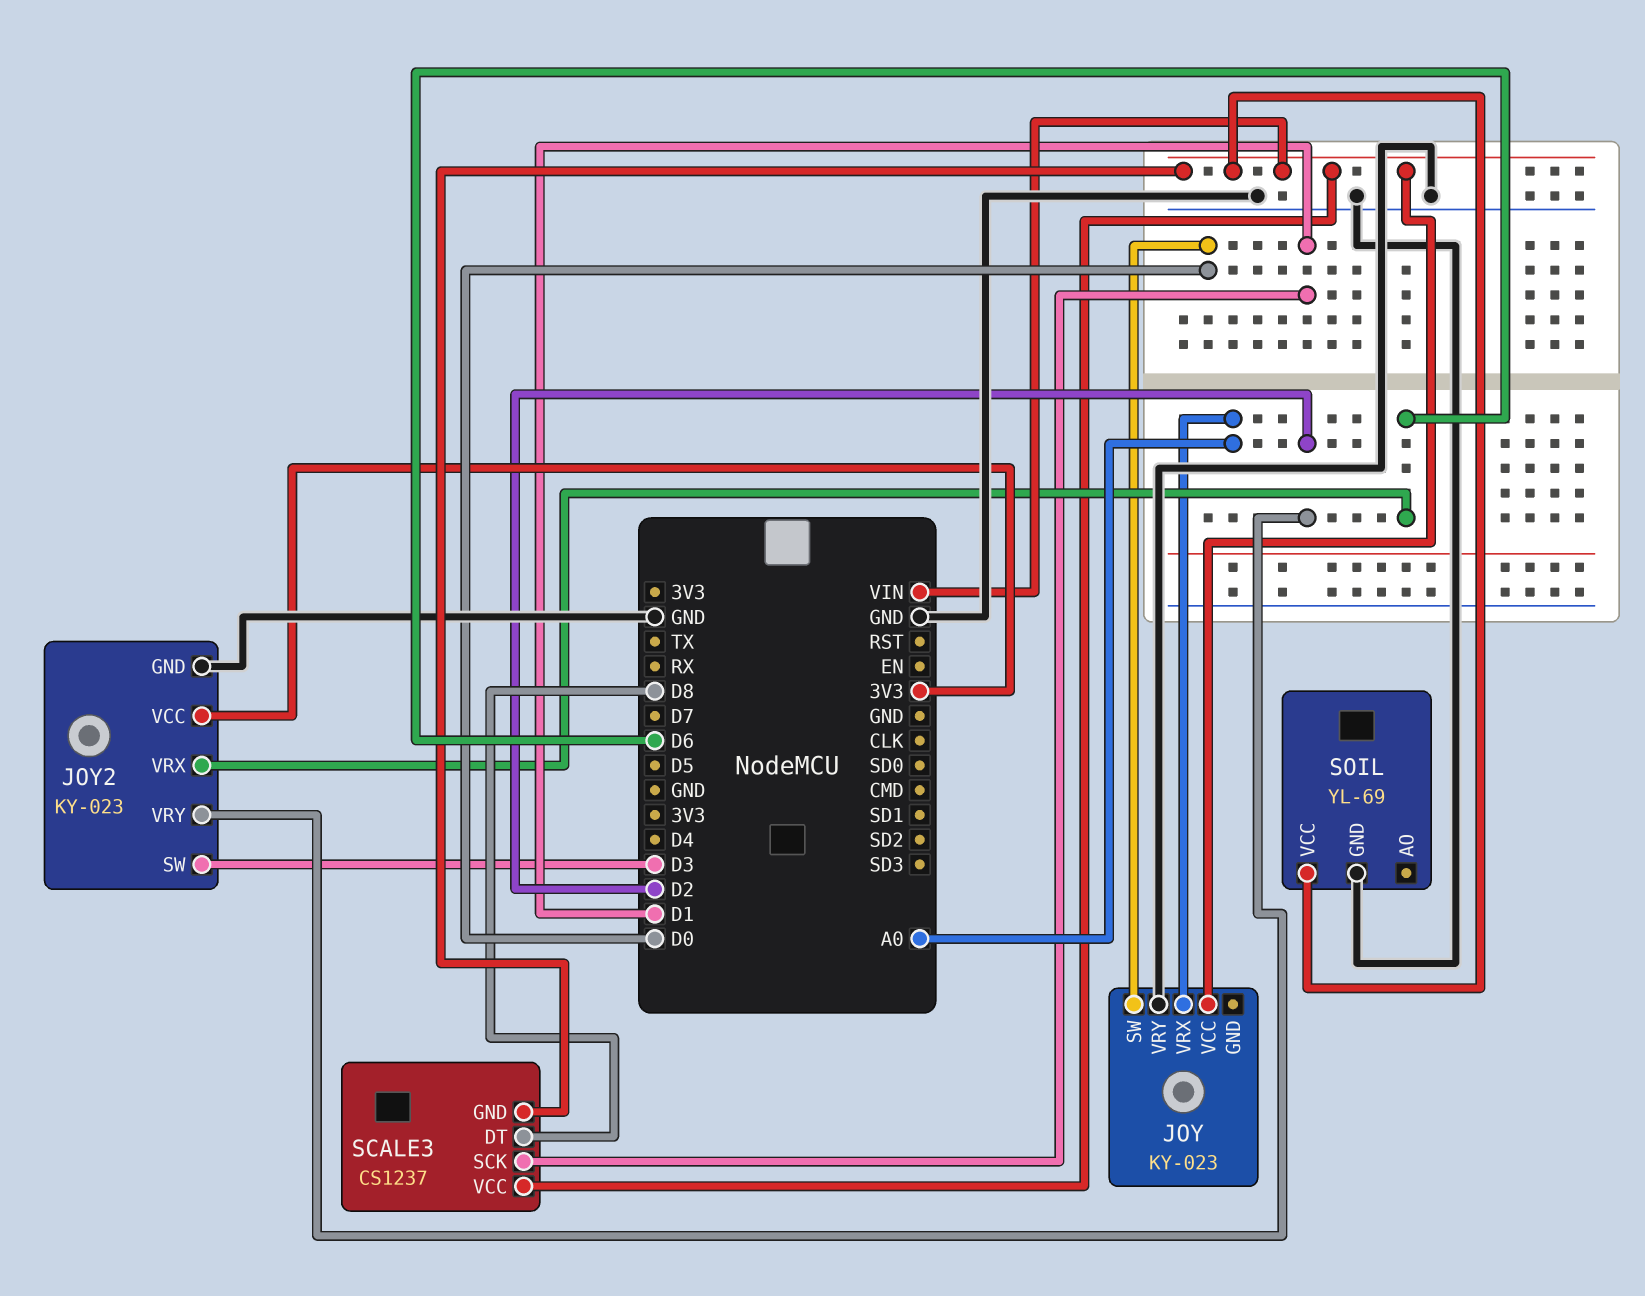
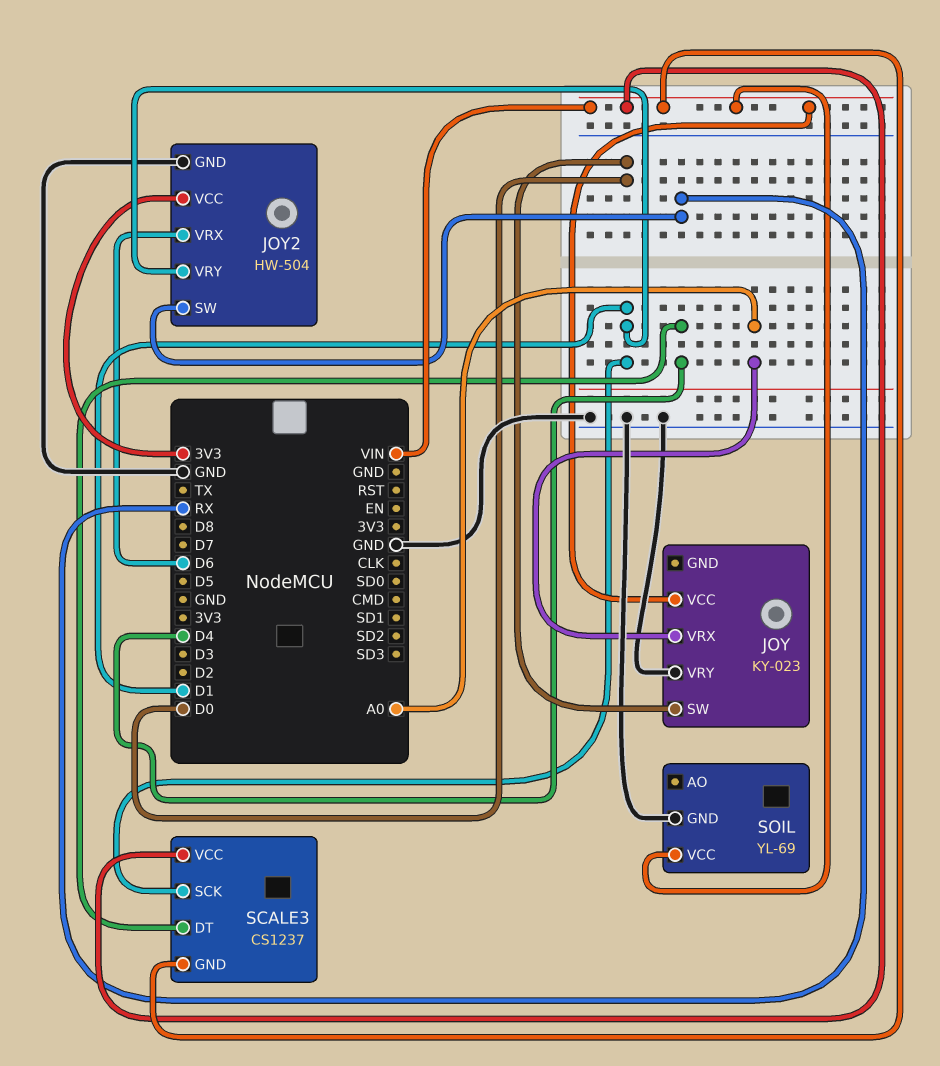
JOY2: KY-023 -> HW-504
JOY2 pin SW: D3 -> RX
JOY2 pin VRY: D2 -> D1
SCALE3 pin DT: D8 -> D4

